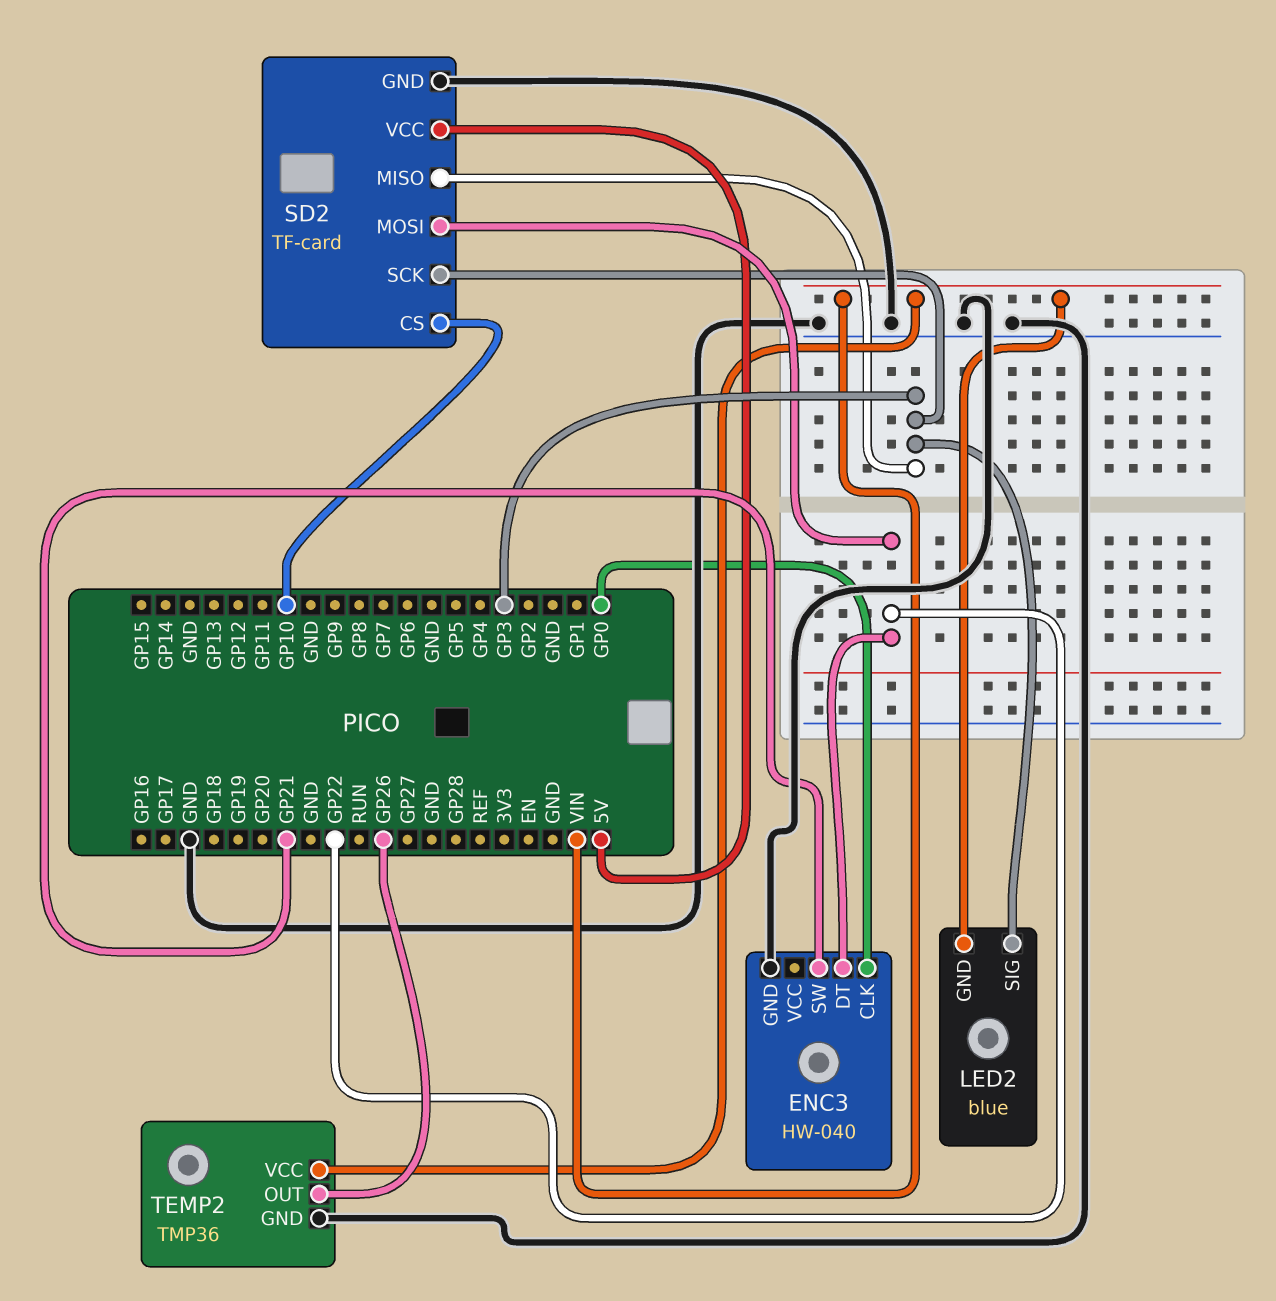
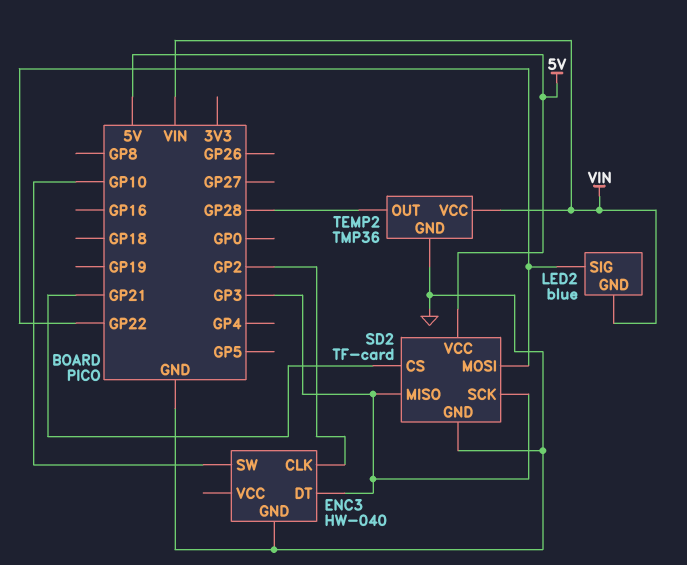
ENC3 pin CLK: GP0 -> GP2
ENC3 pin DT: GP22 -> GP3
ENC3 pin SW: GP21 -> GP10
LED2 pin SIG: GP3 -> GP22
SD2 pin CS: GP10 -> GP21
TEMP2 pin OUT: GP26 -> GP28

